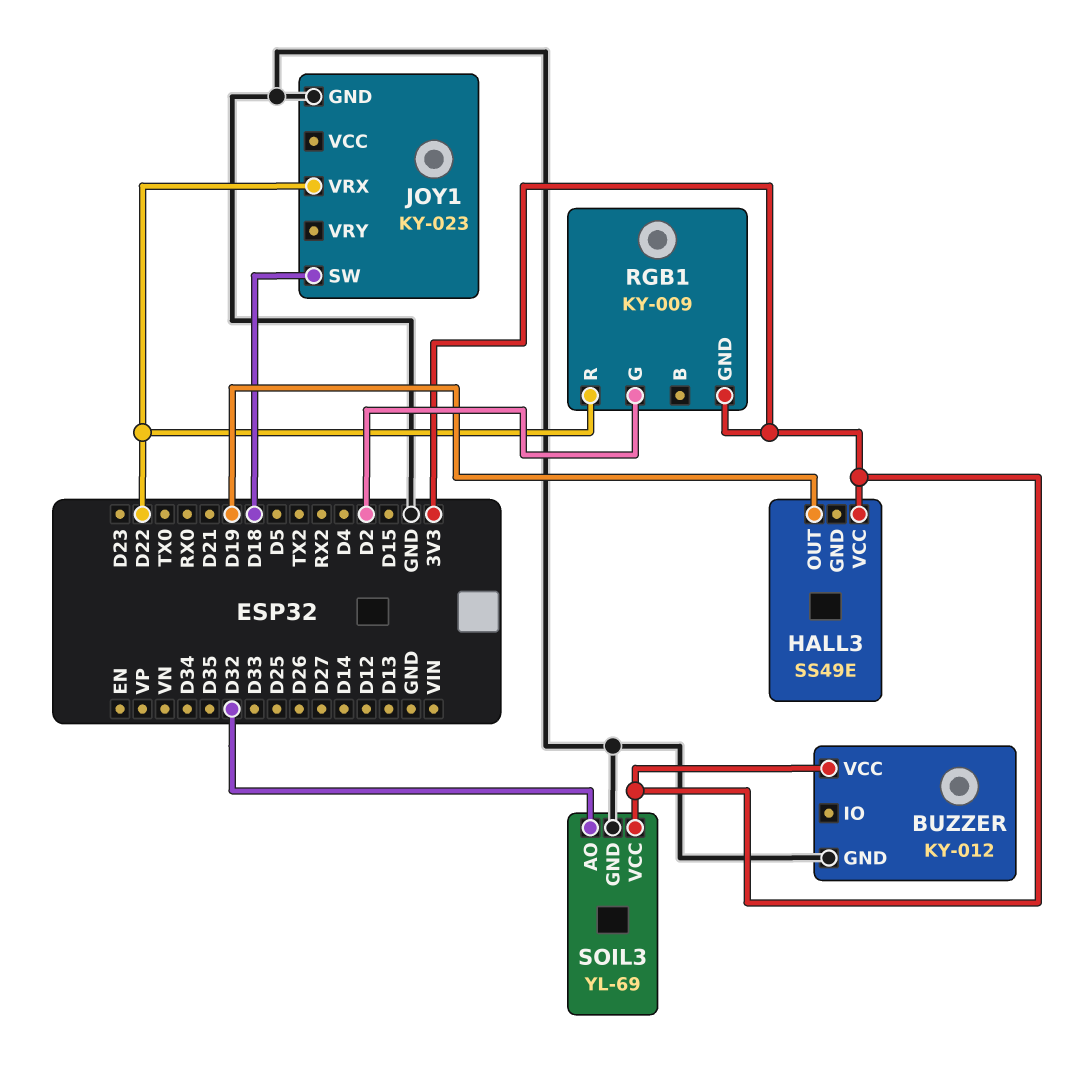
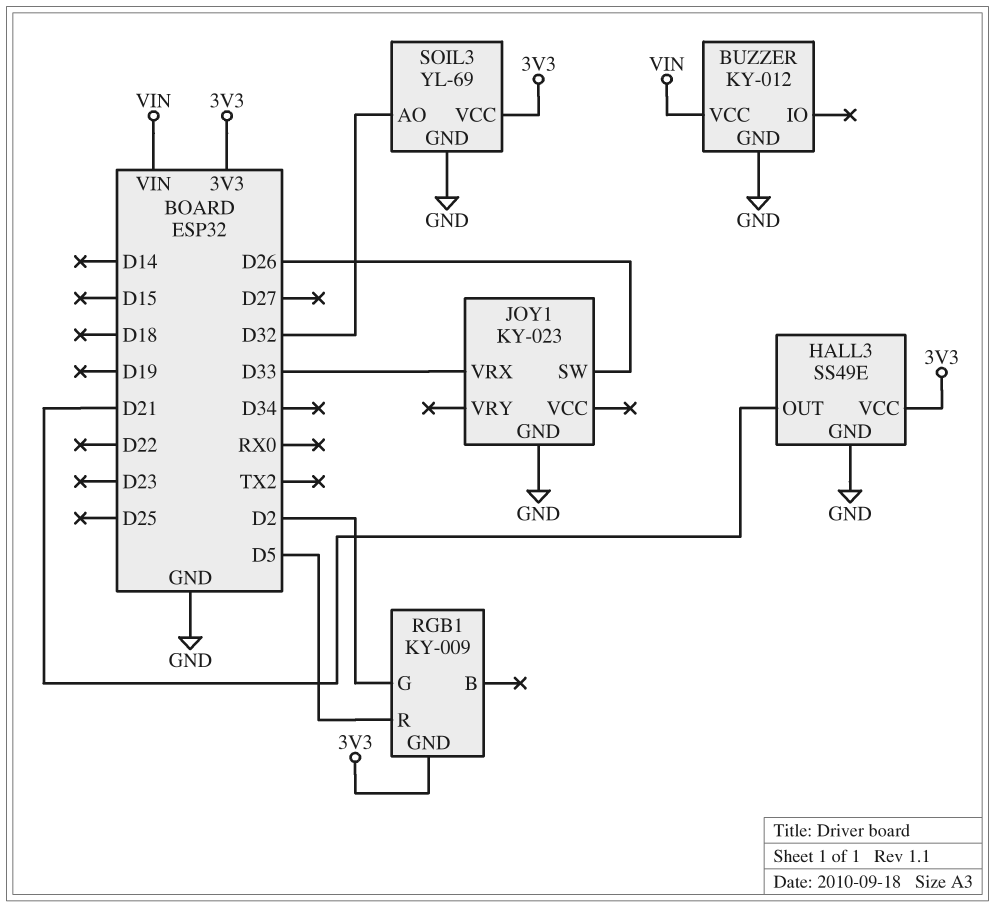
BUZZER pin VCC: 3V3 -> VIN
HALL3 pin GND: none -> GND
HALL3 pin OUT: D19 -> D21
JOY1 pin SW: D18 -> D26
JOY1 pin VRX: D22 -> D33
RGB1 pin R: D22 -> D5

